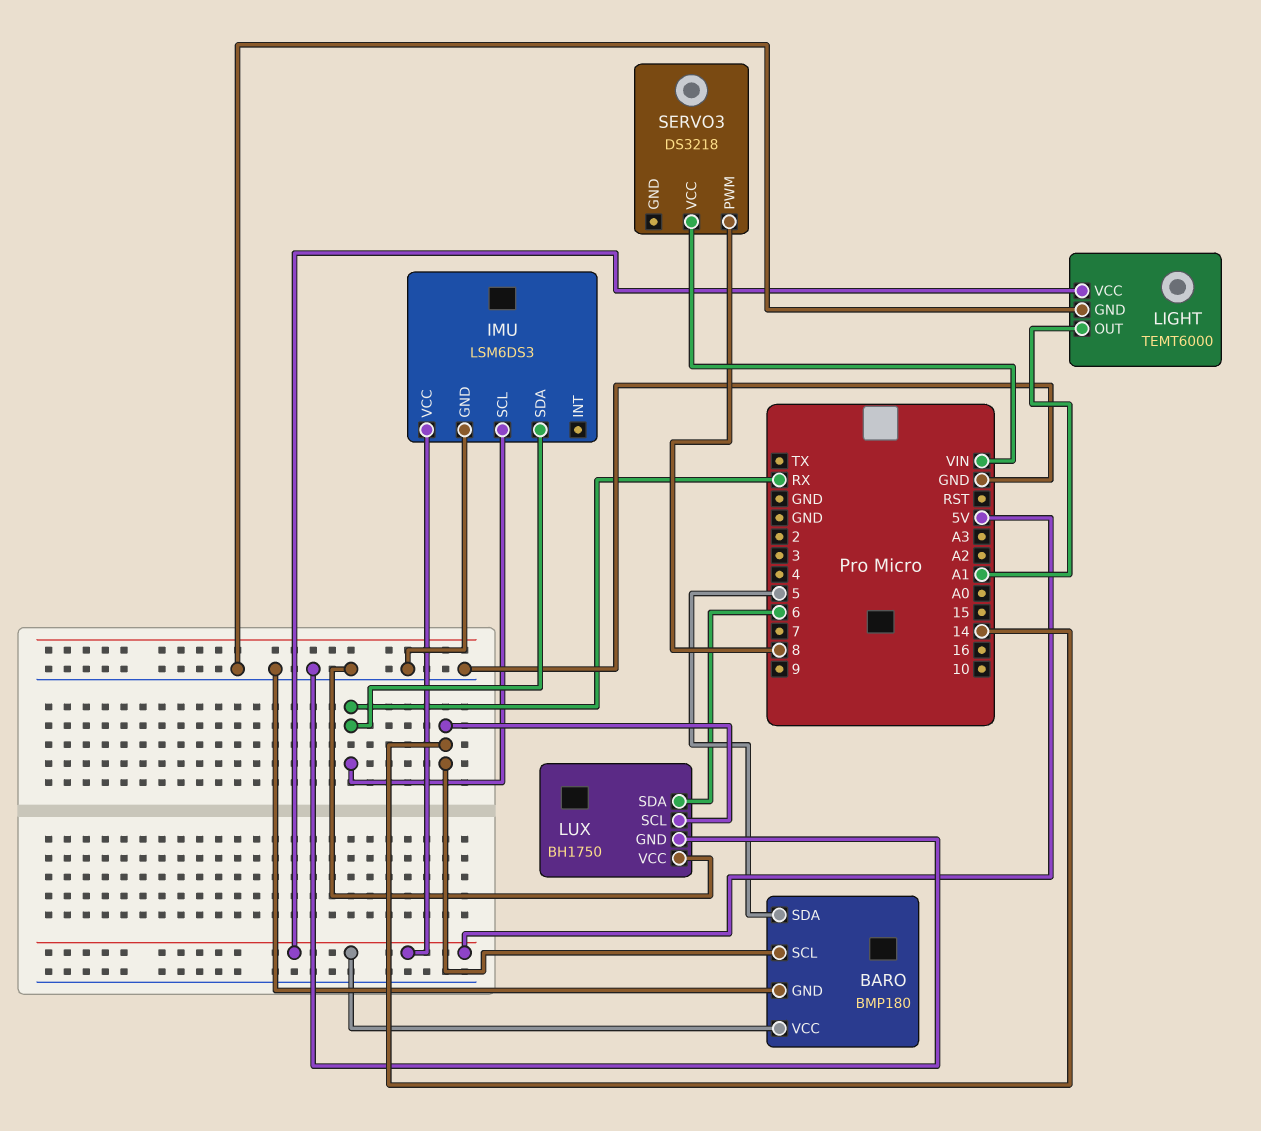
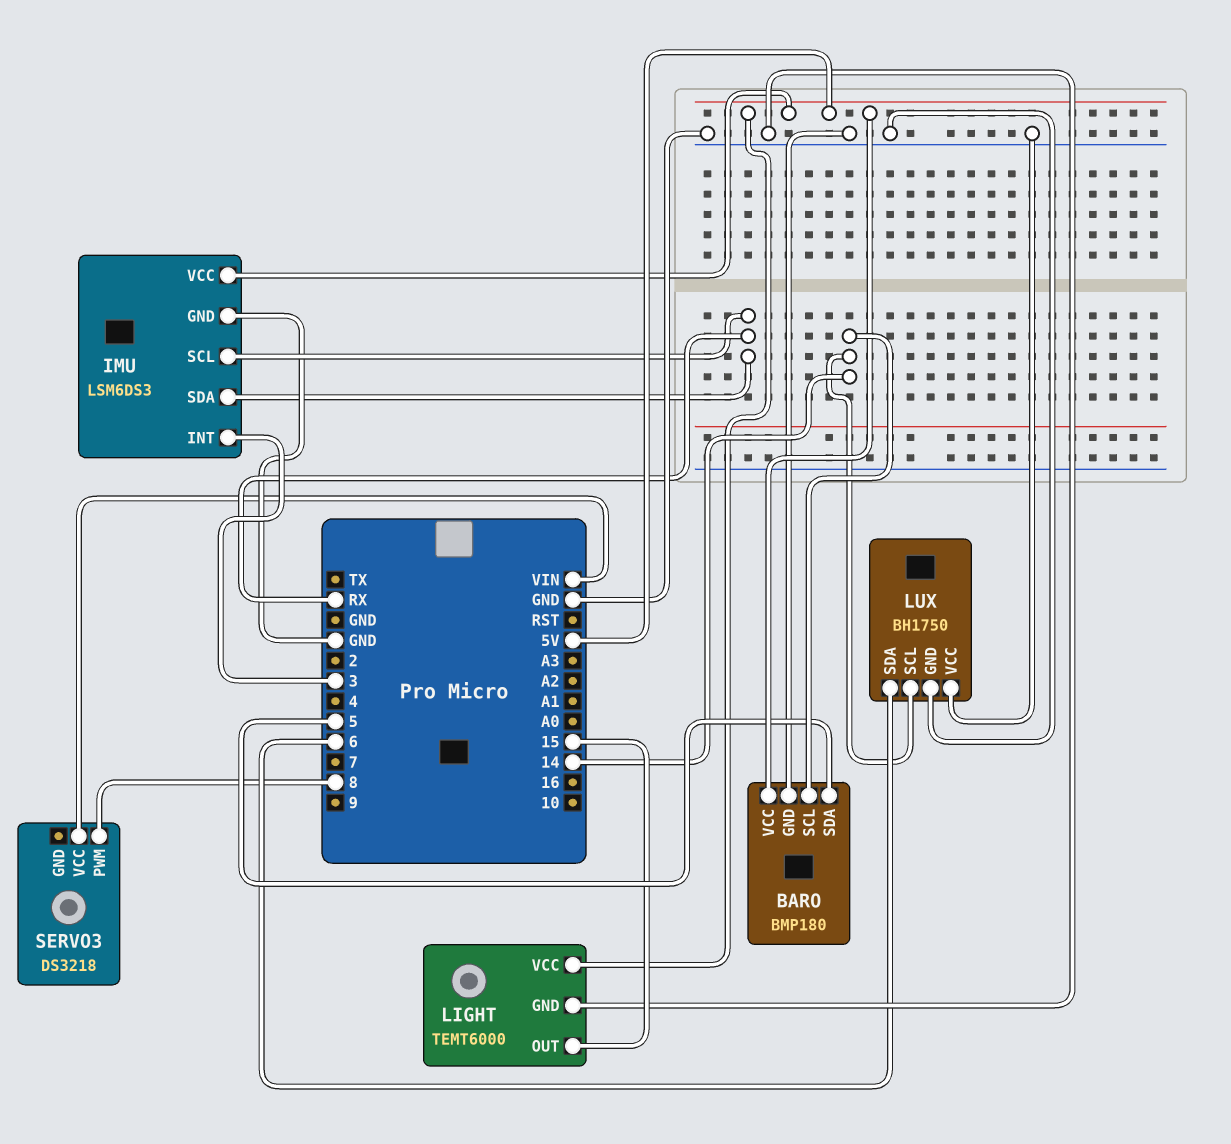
IMU pin INT: none -> 3
LIGHT pin OUT: A1 -> 15

